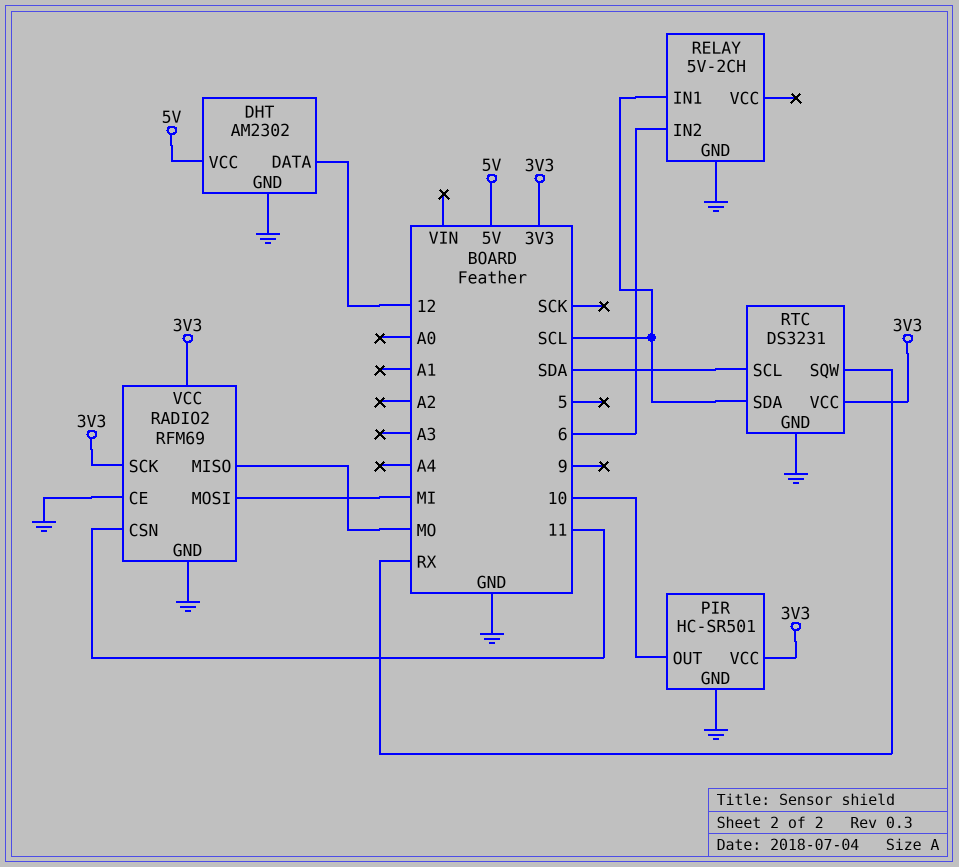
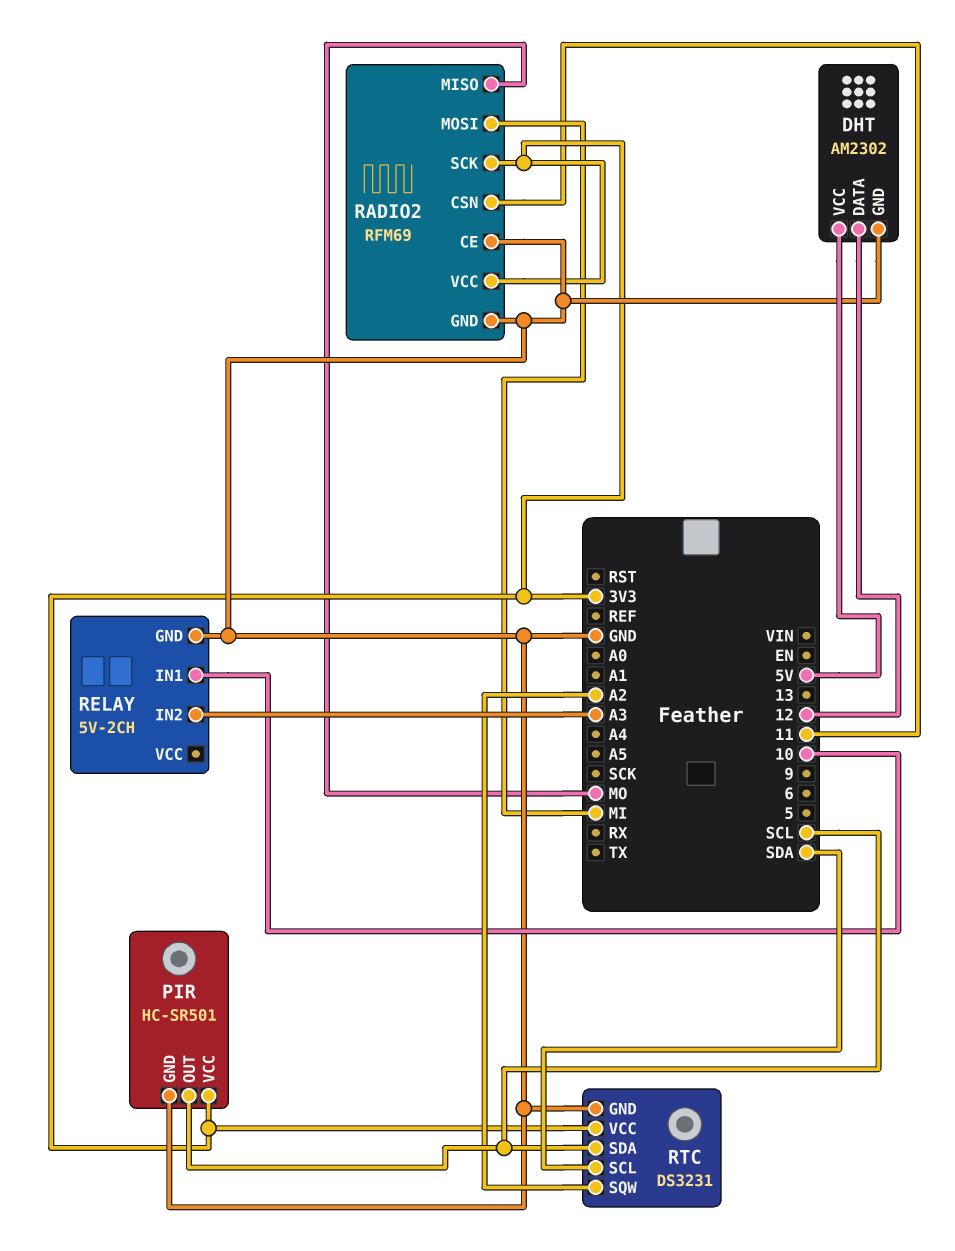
PIR pin OUT: 10 -> SCL
RELAY pin IN1: SCL -> 10
RELAY pin IN2: 6 -> A3
RTC pin SQW: RX -> A2

